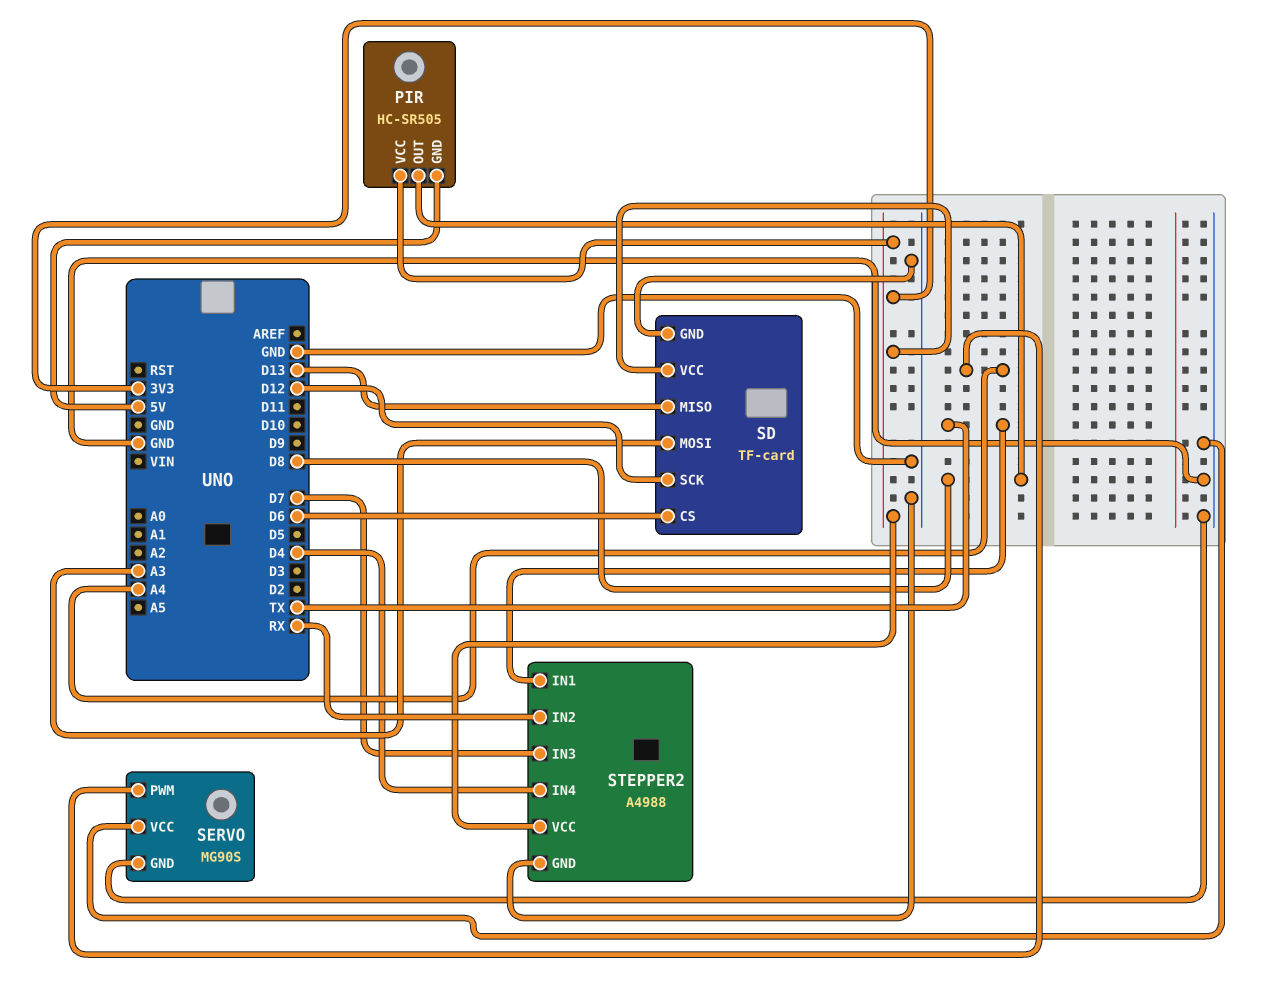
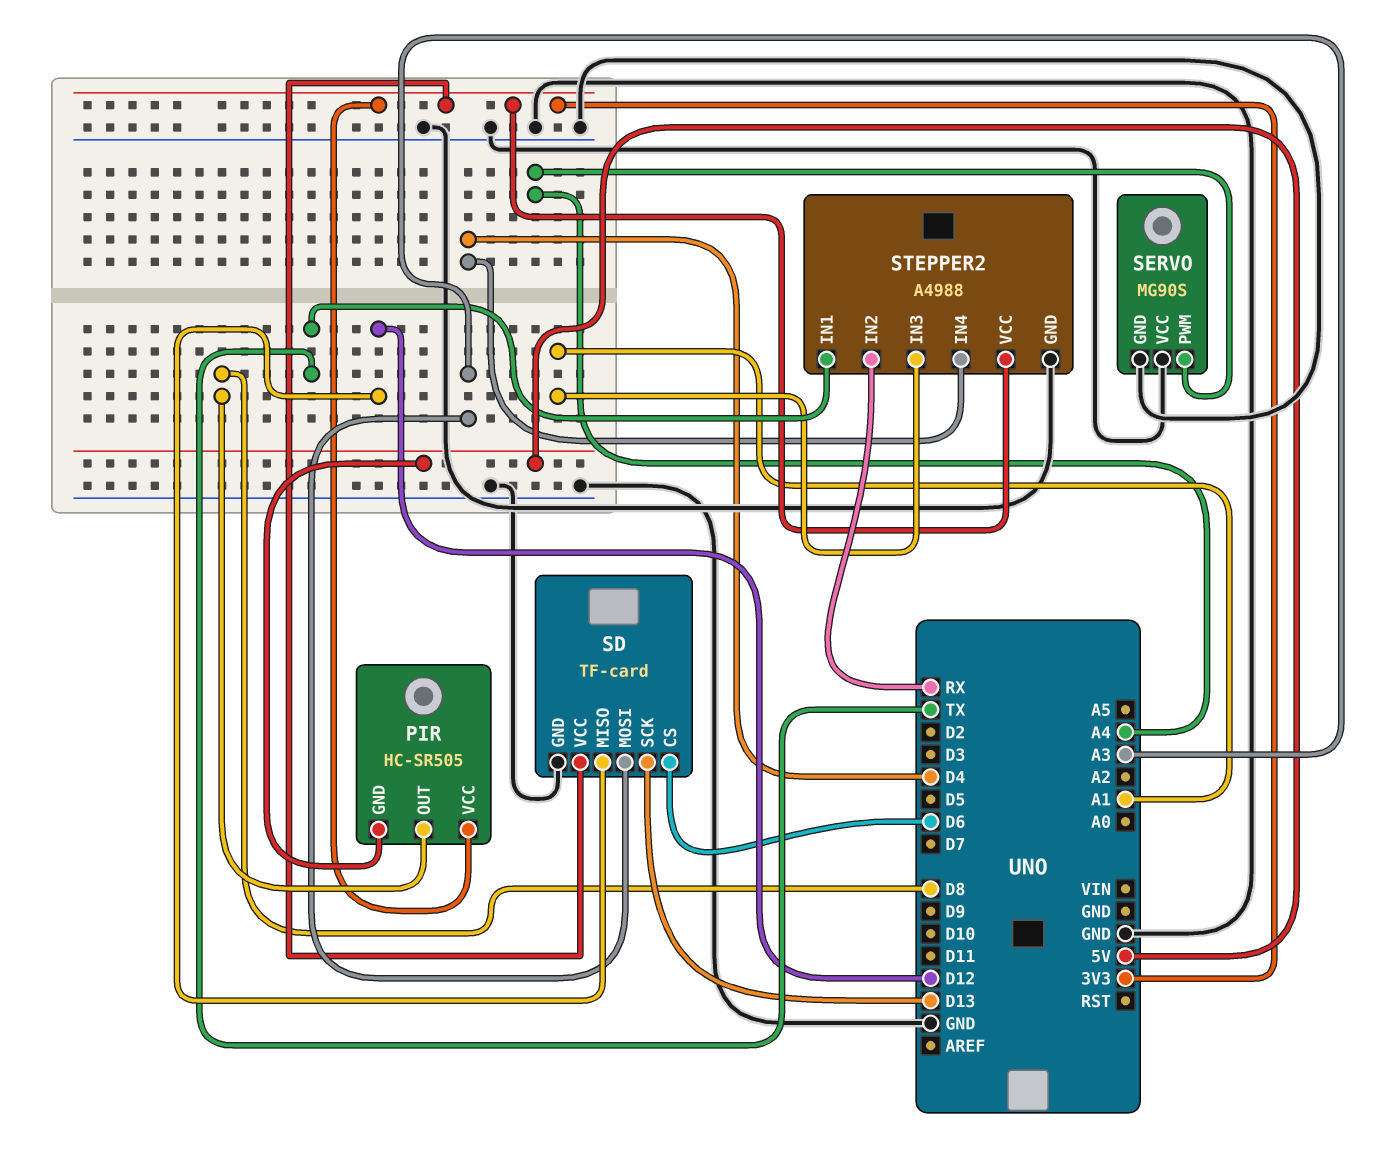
SD pin MISO: D13 -> D12
SD pin SCK: D12 -> D13
STEPPER2 pin IN3: D7 -> A1

